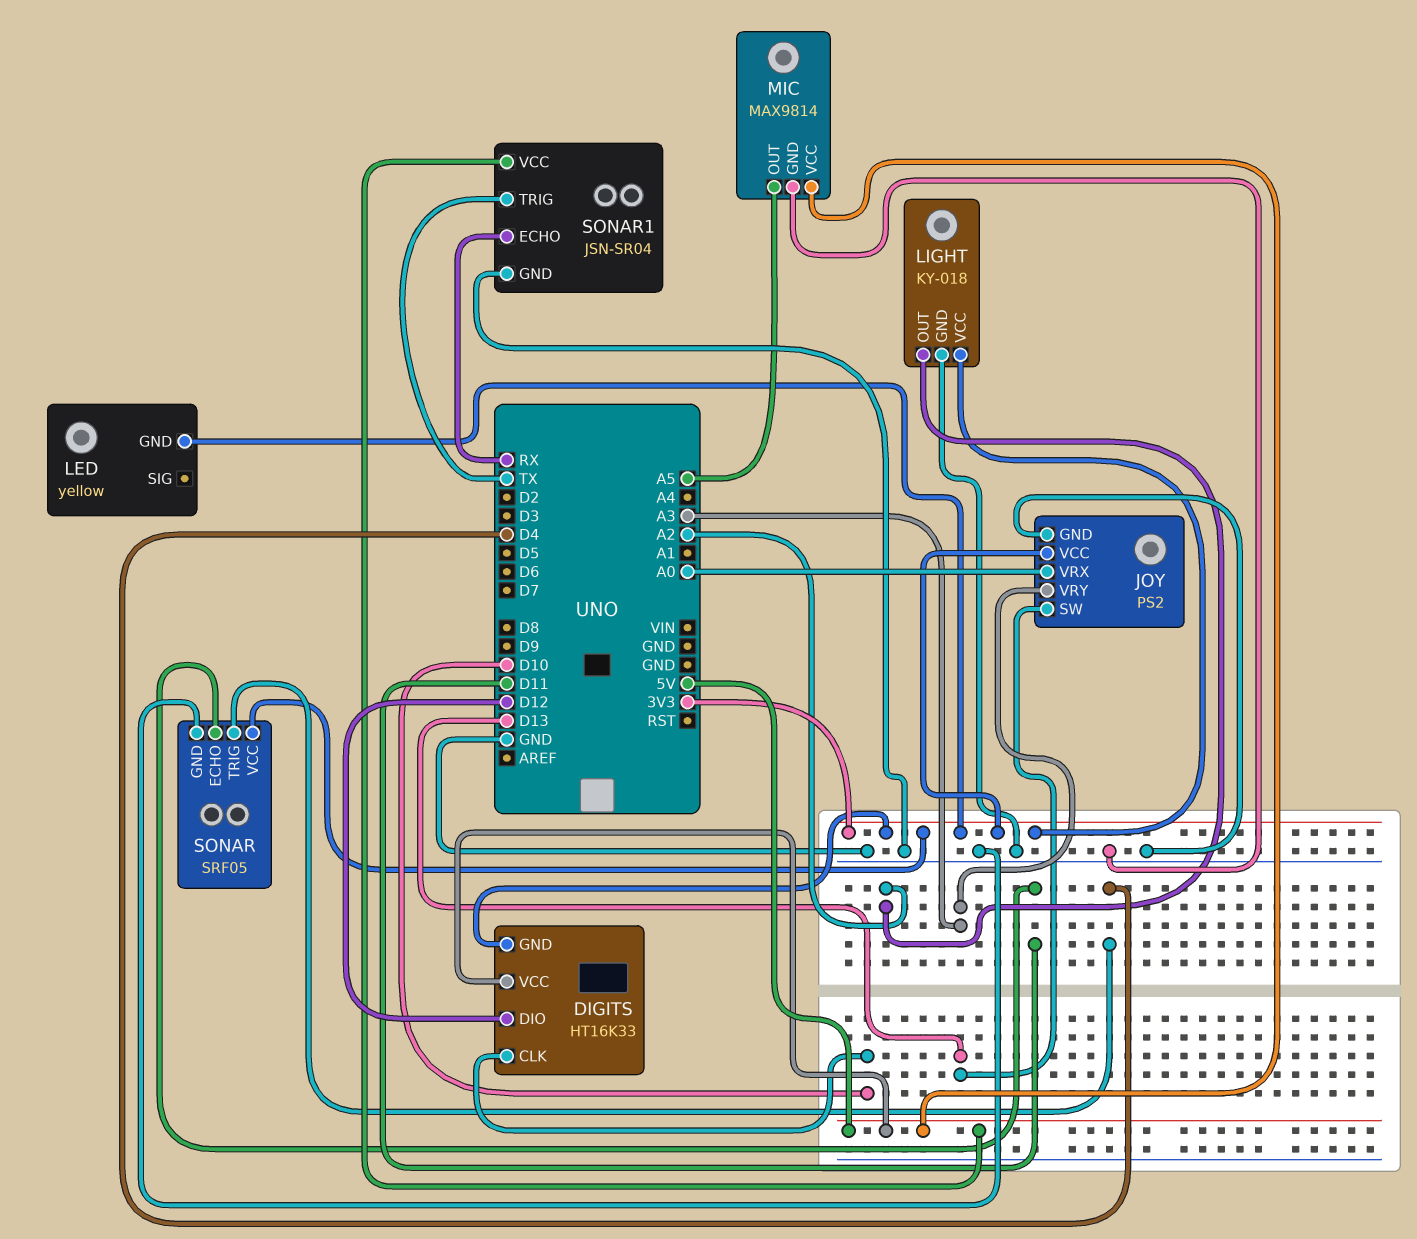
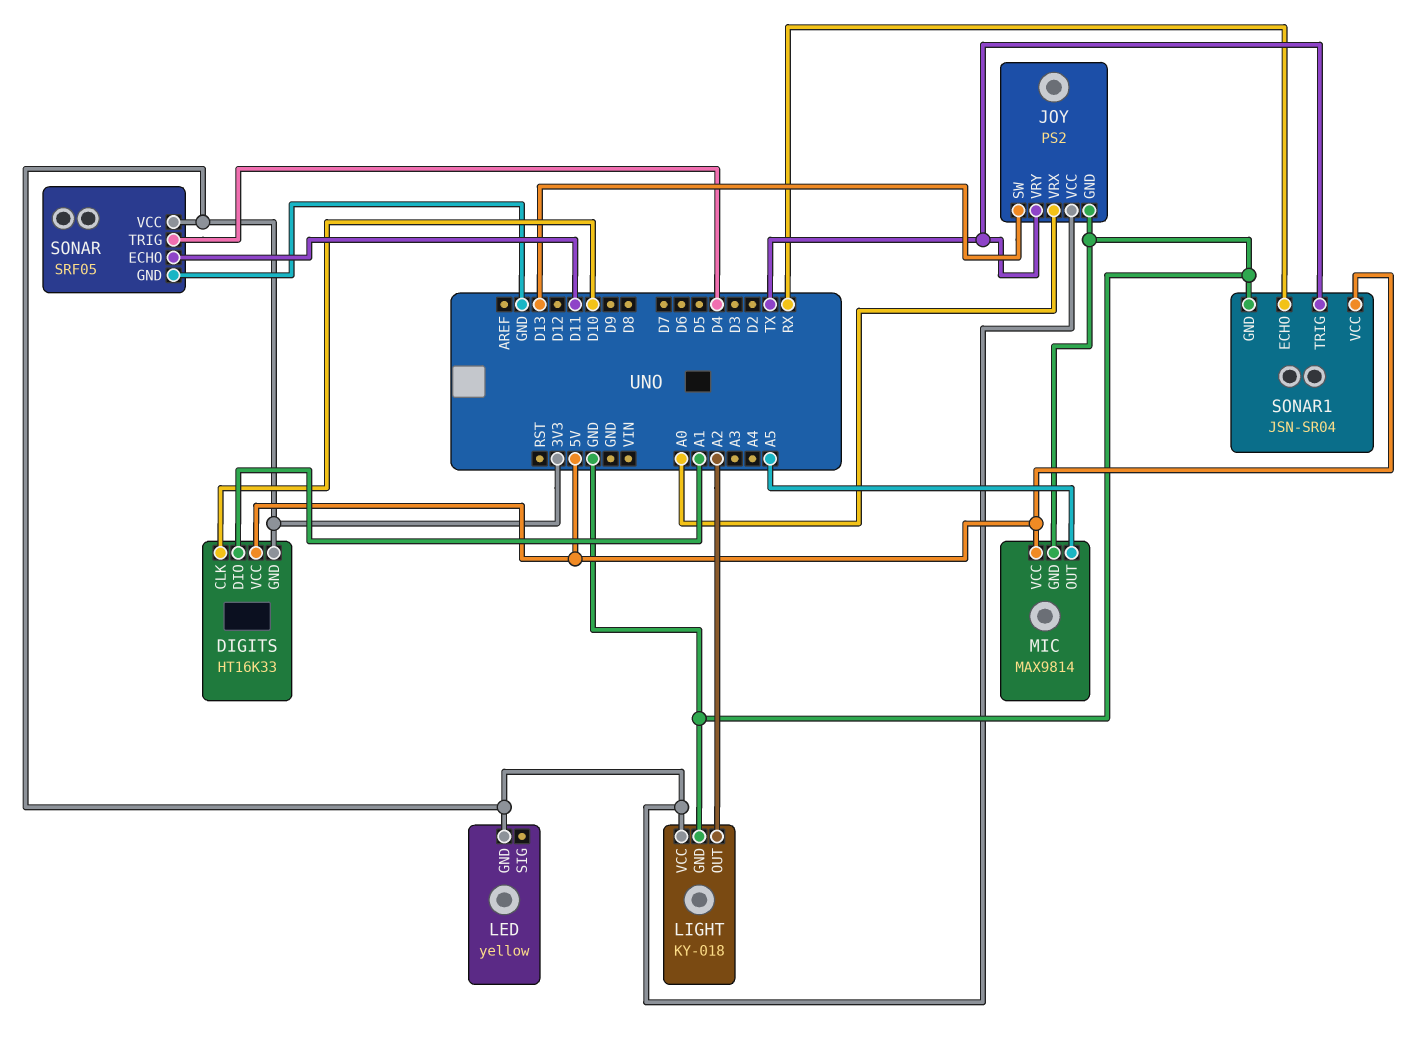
DIGITS pin DIO: D12 -> A1
JOY pin VRY: A3 -> TX

